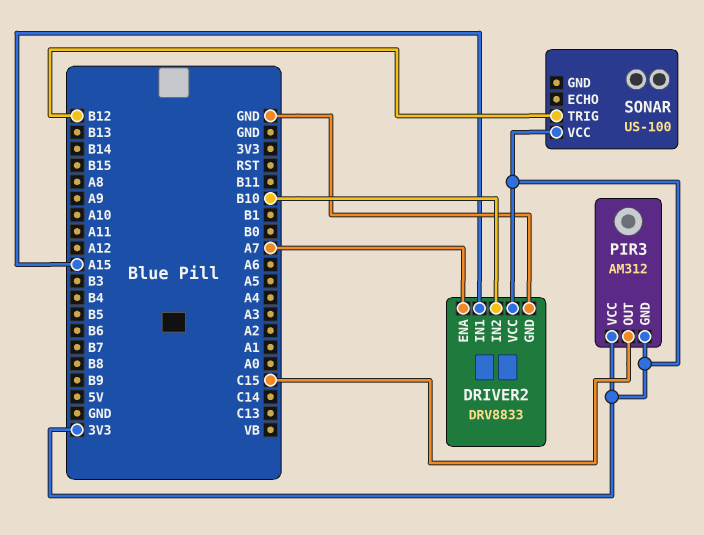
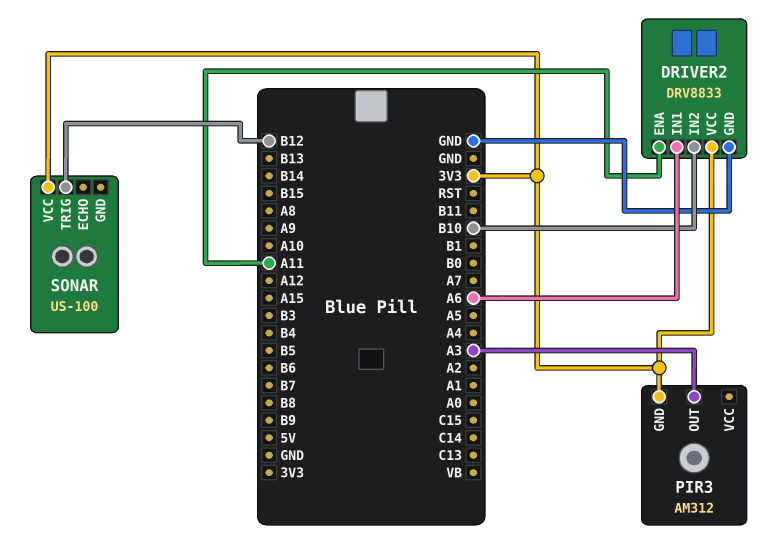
DRIVER2 pin ENA: A7 -> A11
DRIVER2 pin IN1: A15 -> A6
PIR3 pin OUT: C15 -> A3
PIR3 pin VCC: 3V3 -> none

